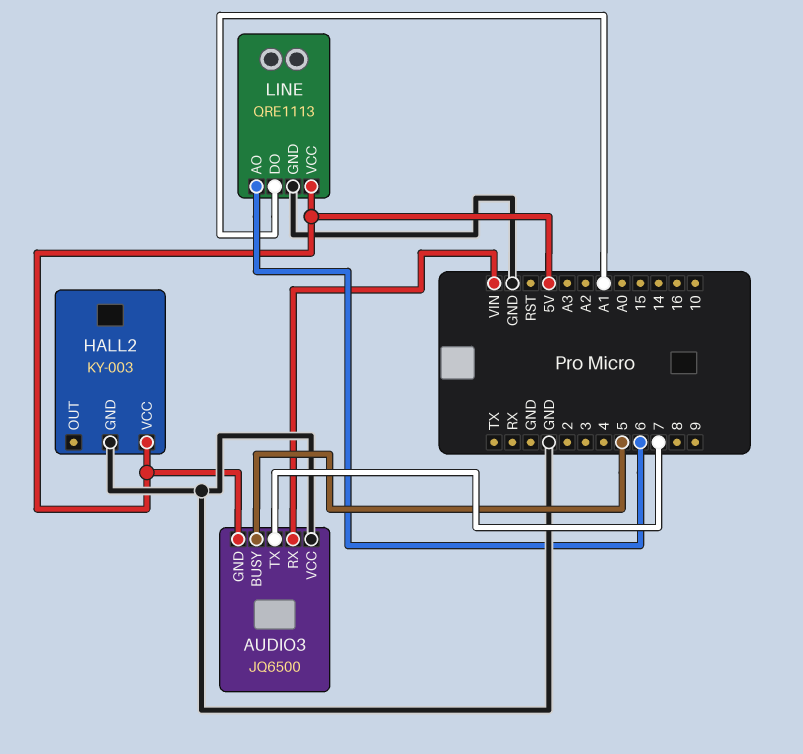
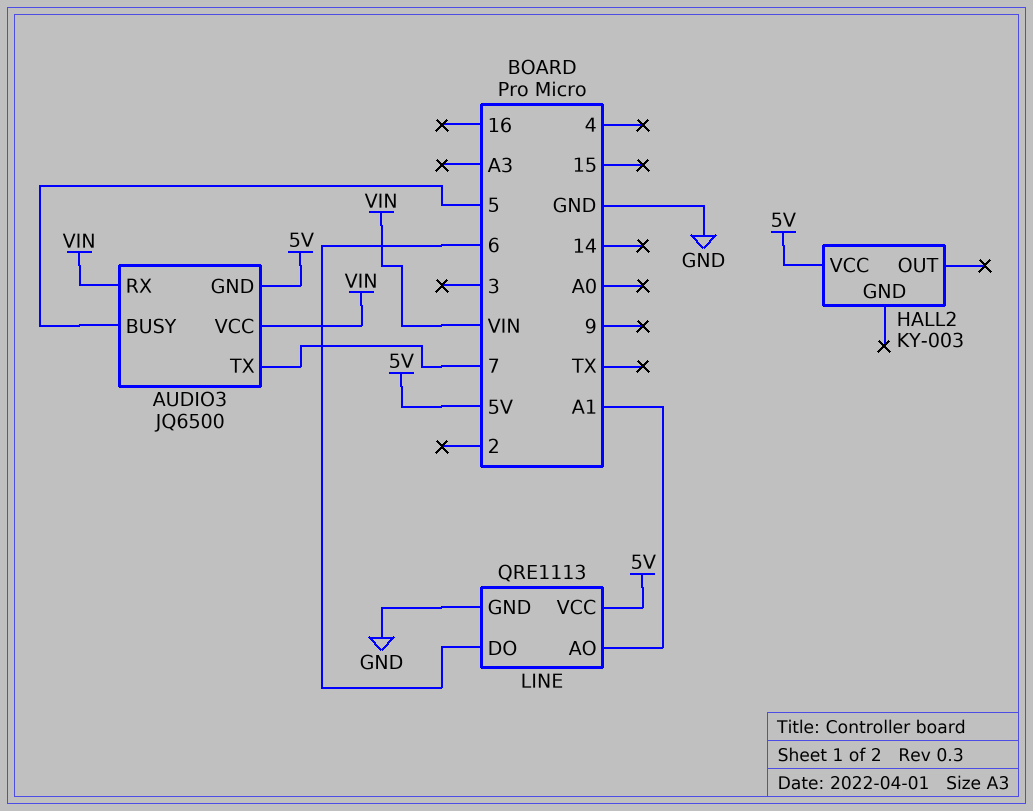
AUDIO3 pin VCC: GND -> VIN
HALL2 pin GND: GND -> none
LINE pin AO: 6 -> A1
LINE pin DO: A1 -> 6

